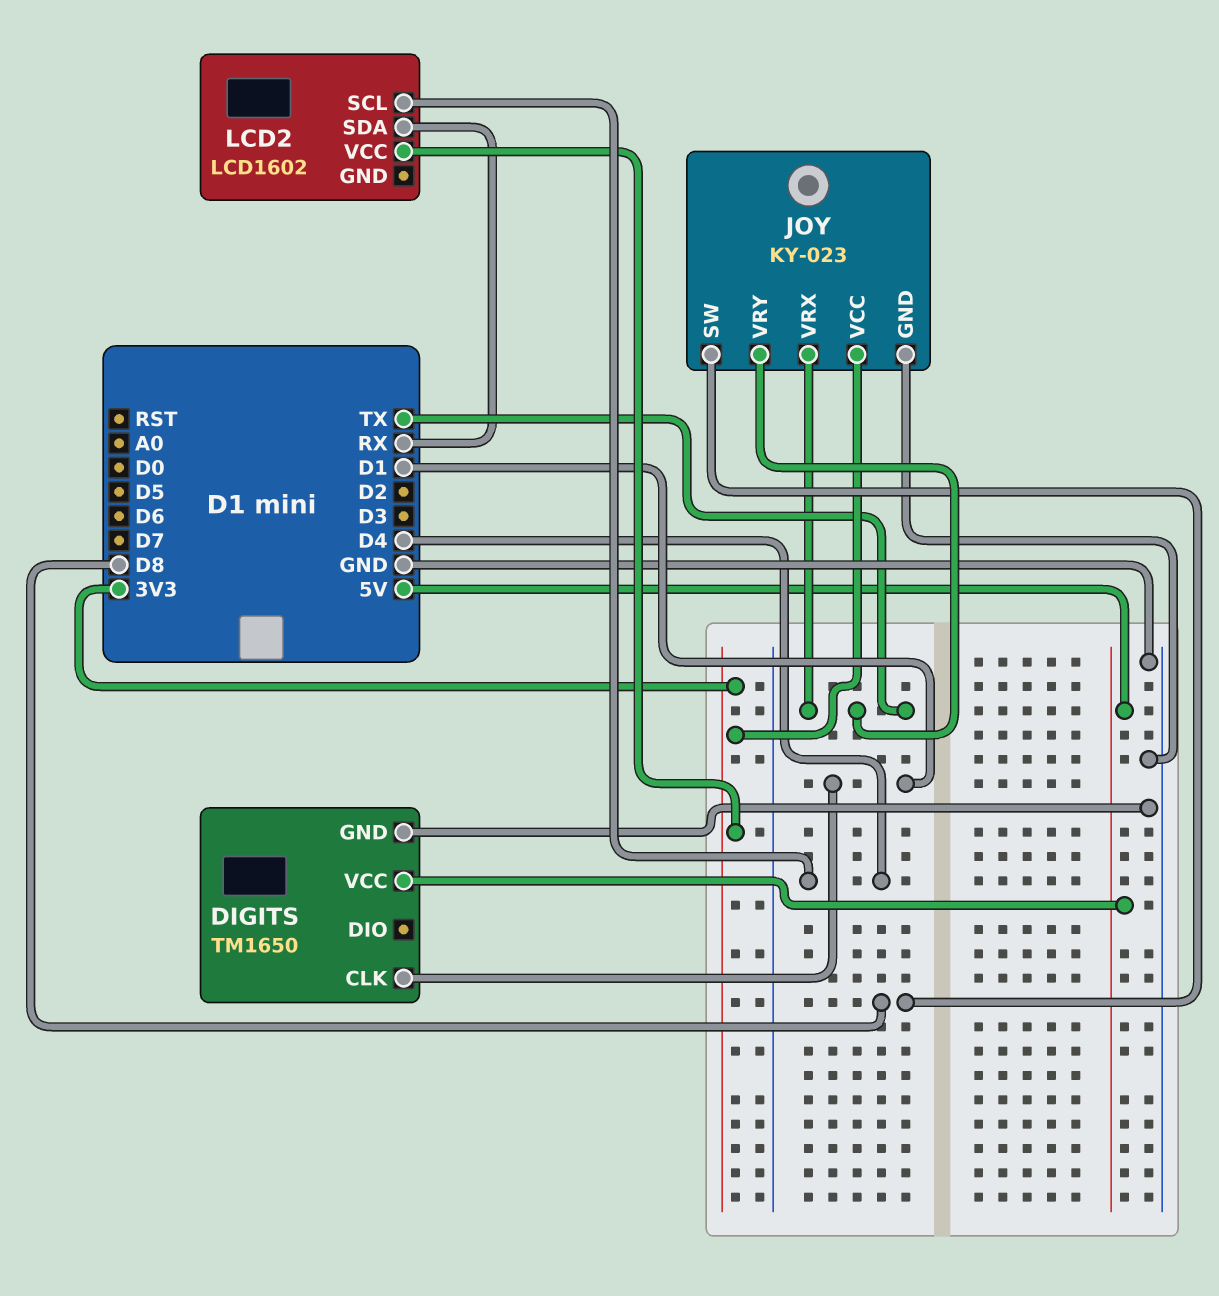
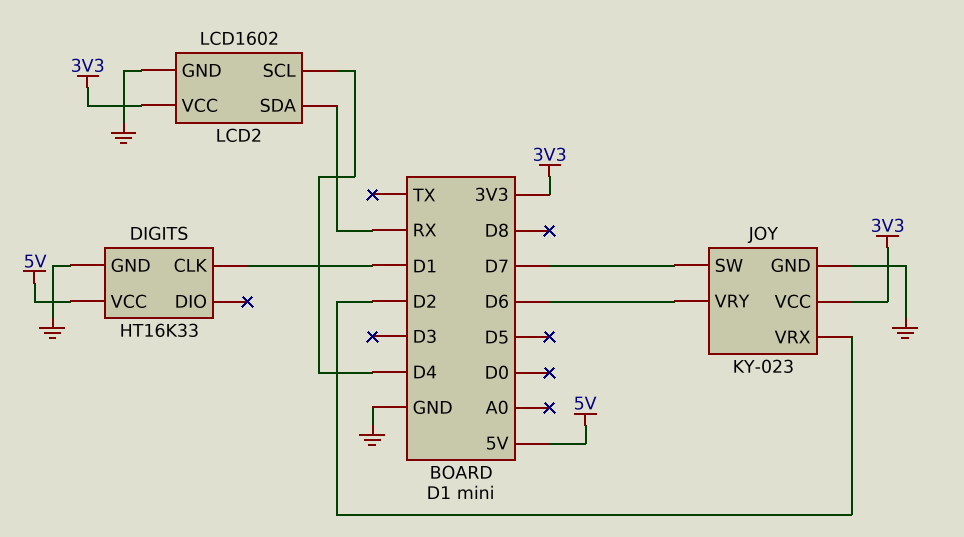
DIGITS: TM1650 -> HT16K33
JOY pin SW: D8 -> D7
JOY pin VRX: TX -> D2
JOY pin VRY: TX -> D6
LCD2 pin GND: none -> GND

